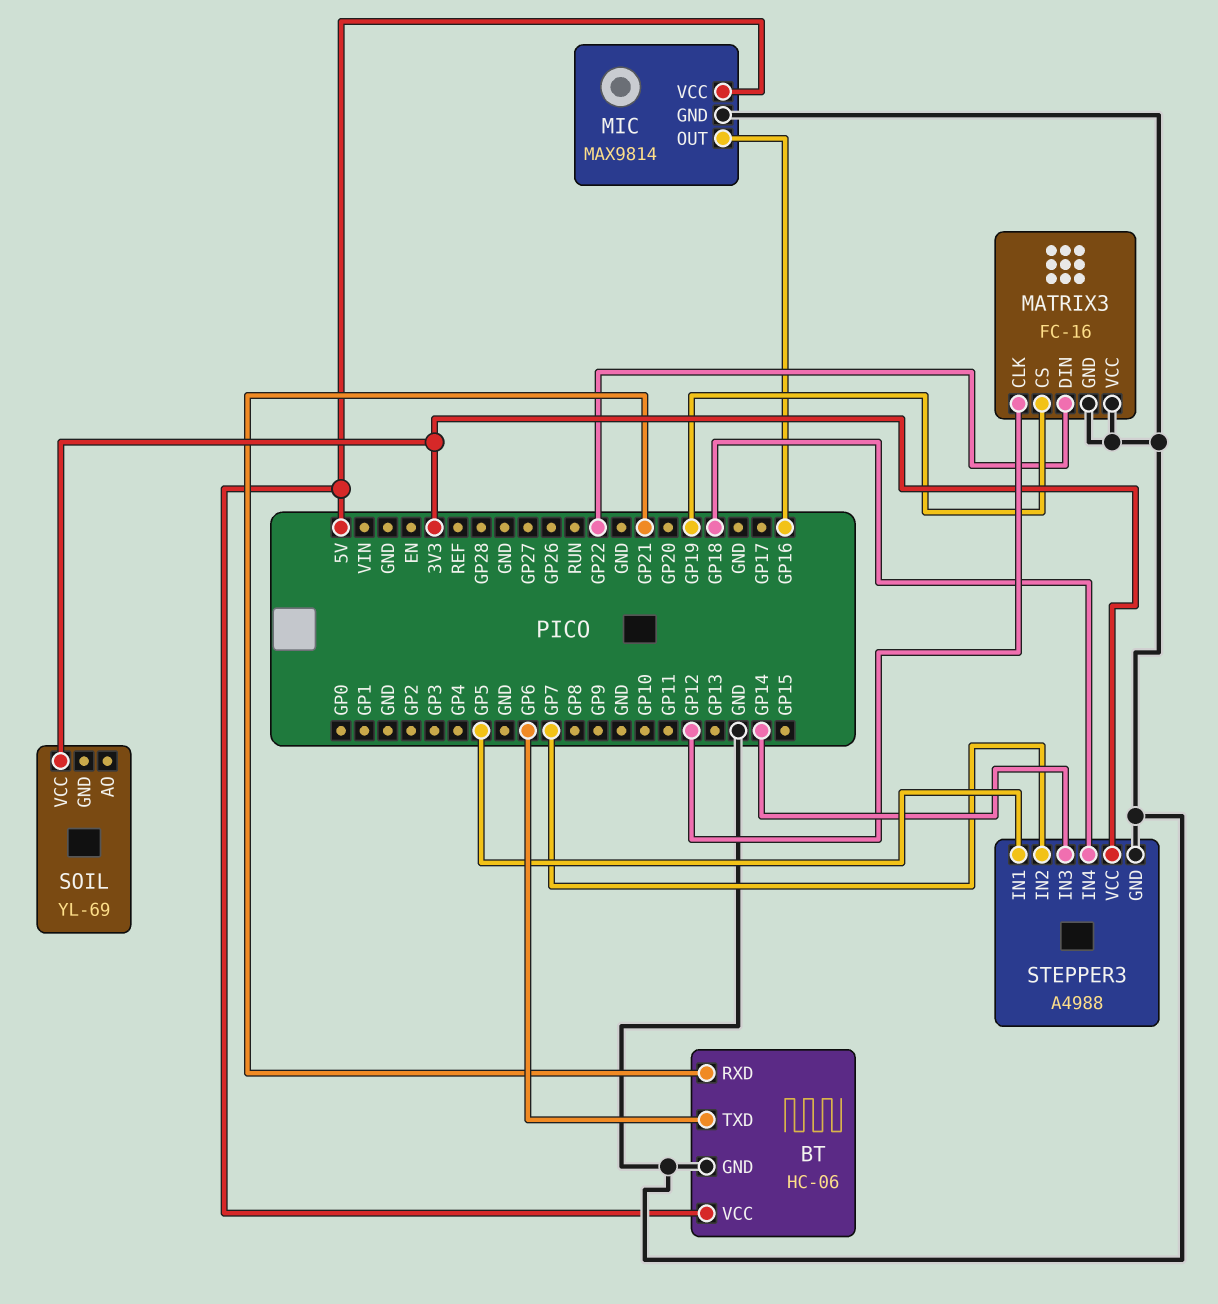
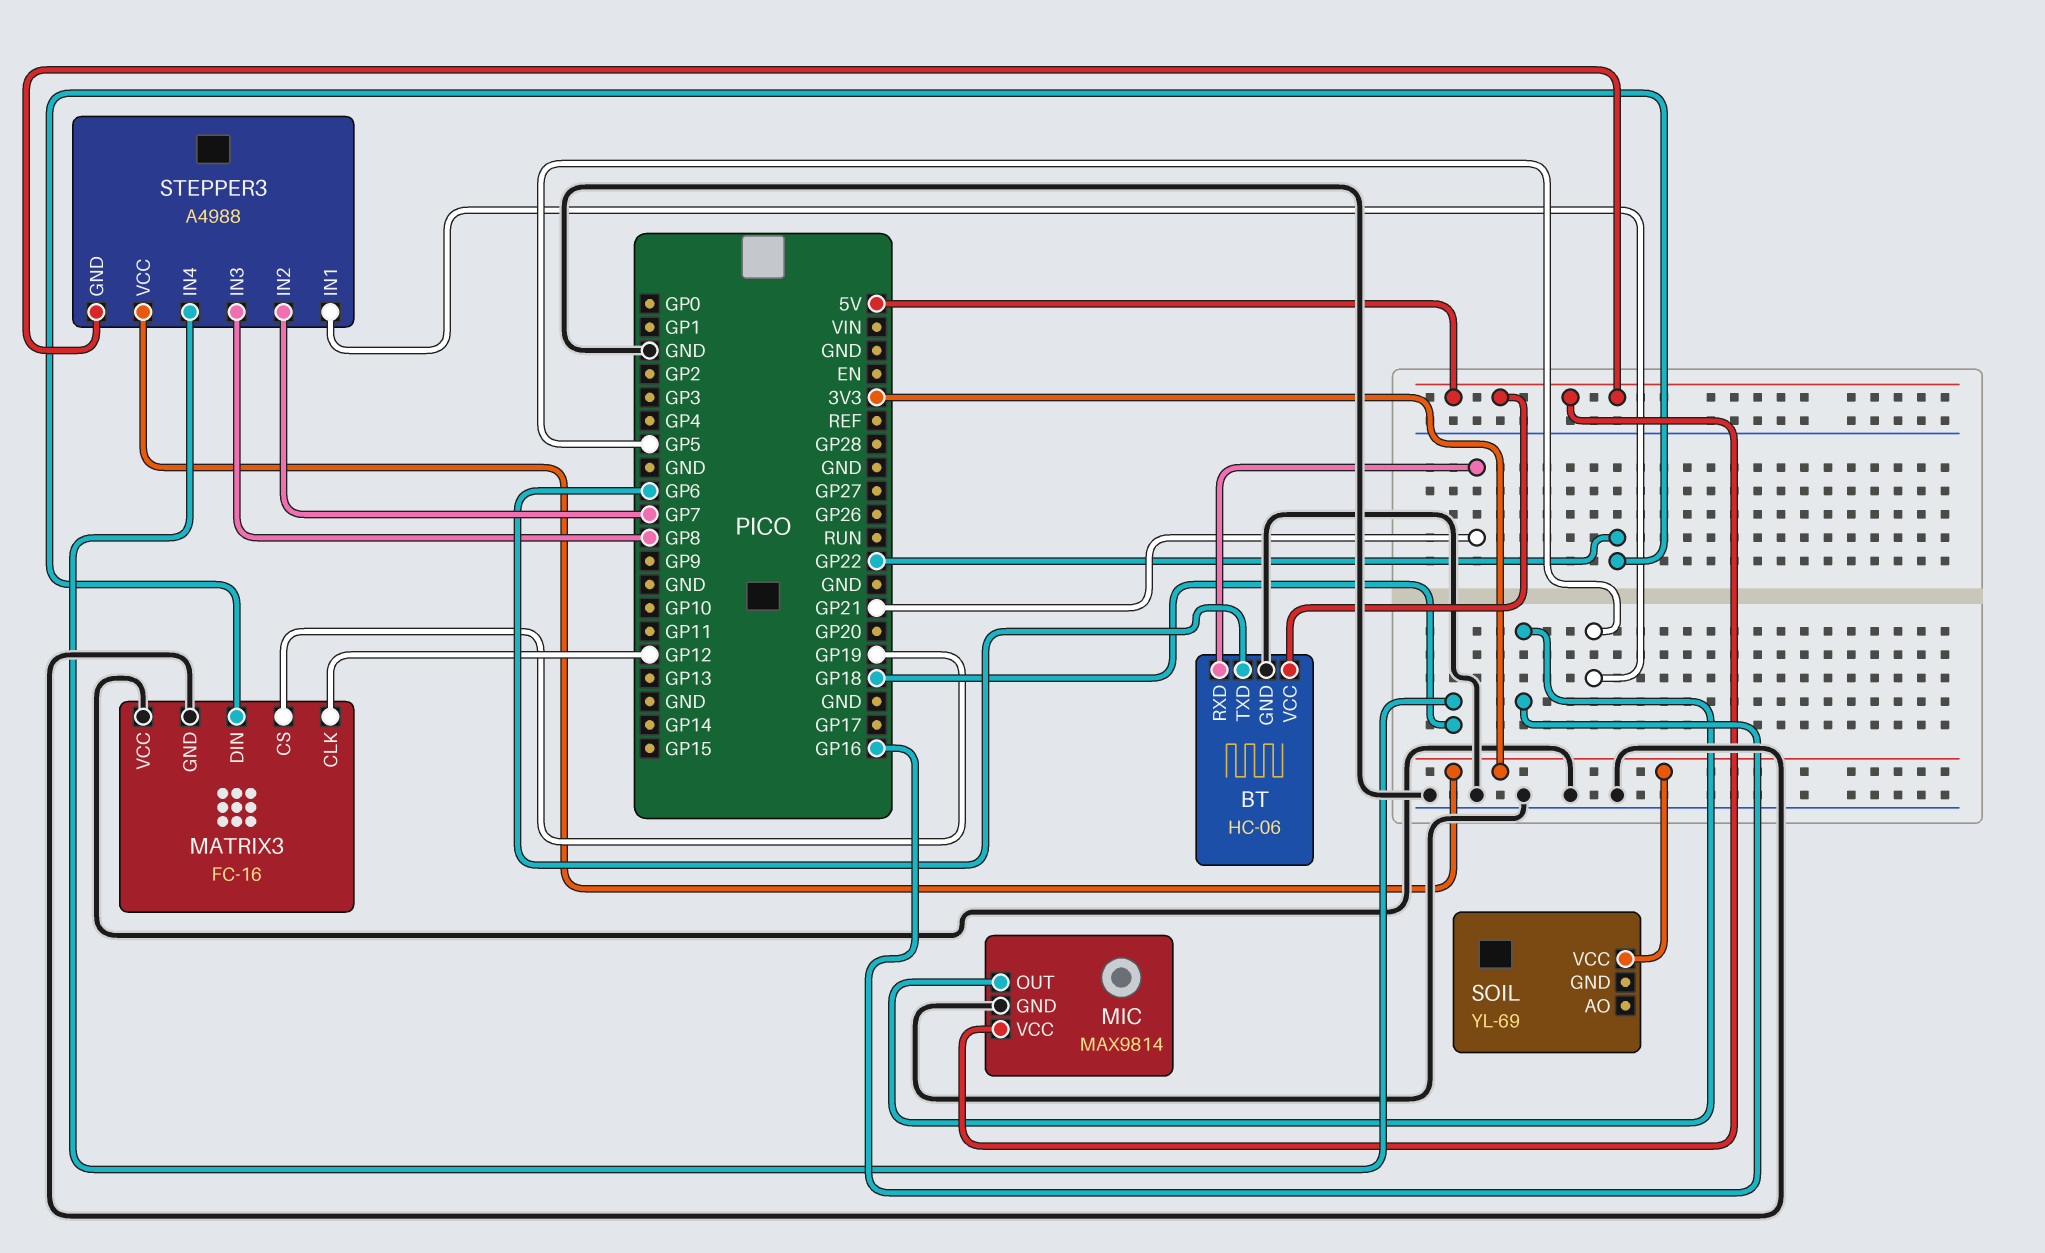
STEPPER3 pin GND: GND -> 5V
STEPPER3 pin IN3: GP14 -> GP8

